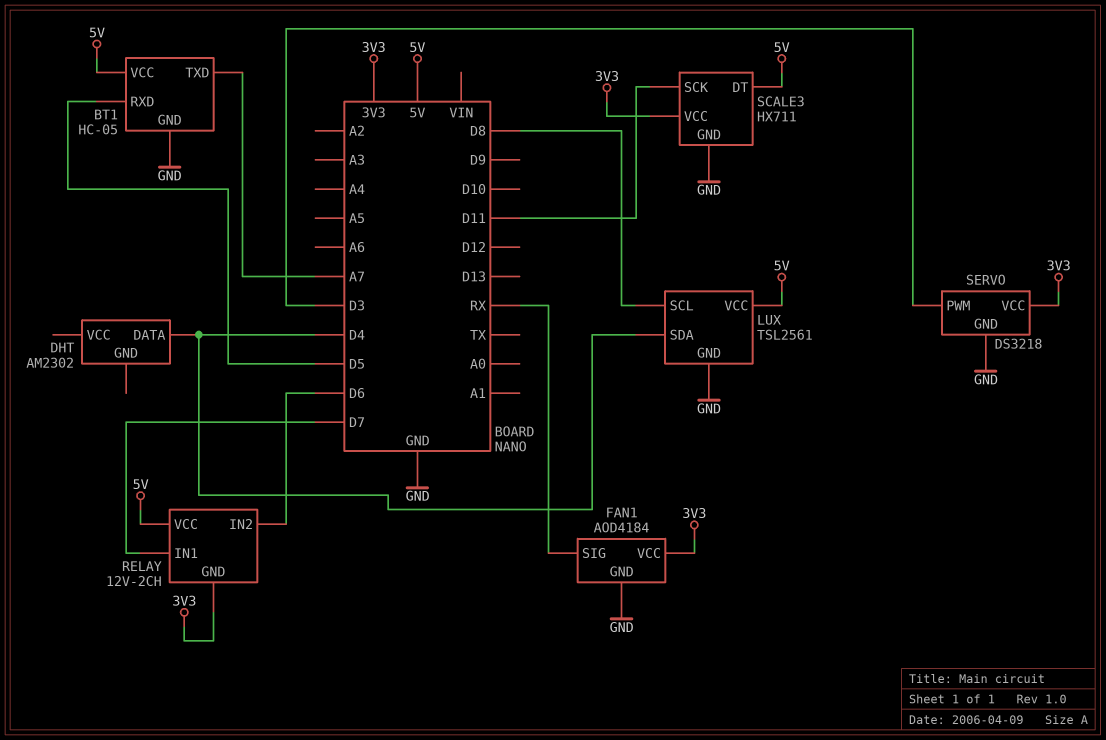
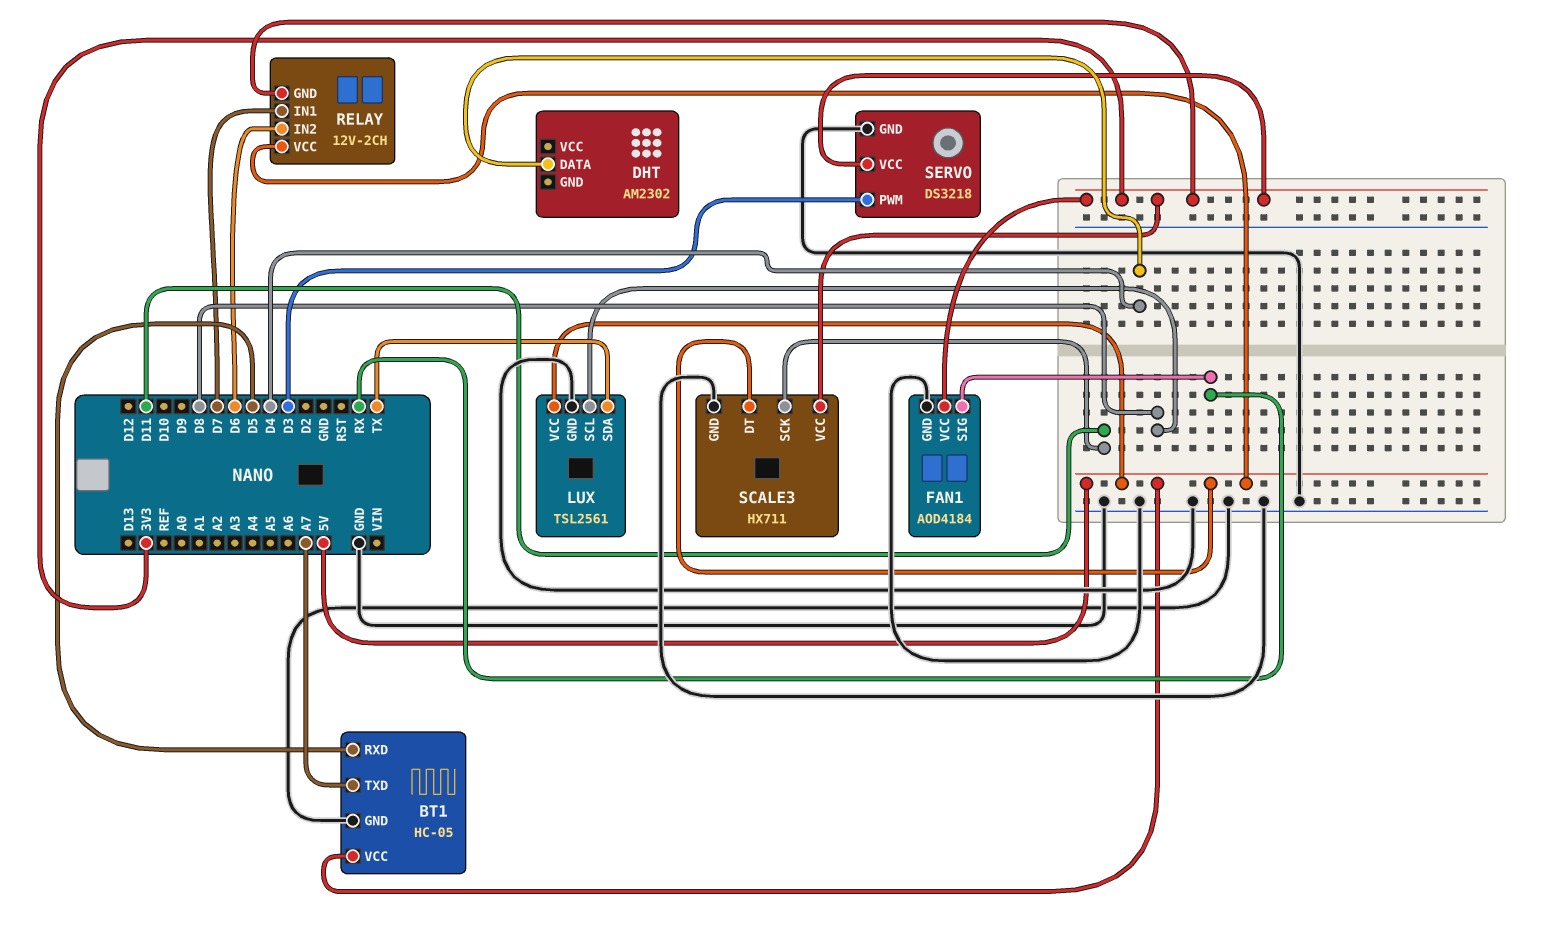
LUX pin SDA: D4 -> TX

